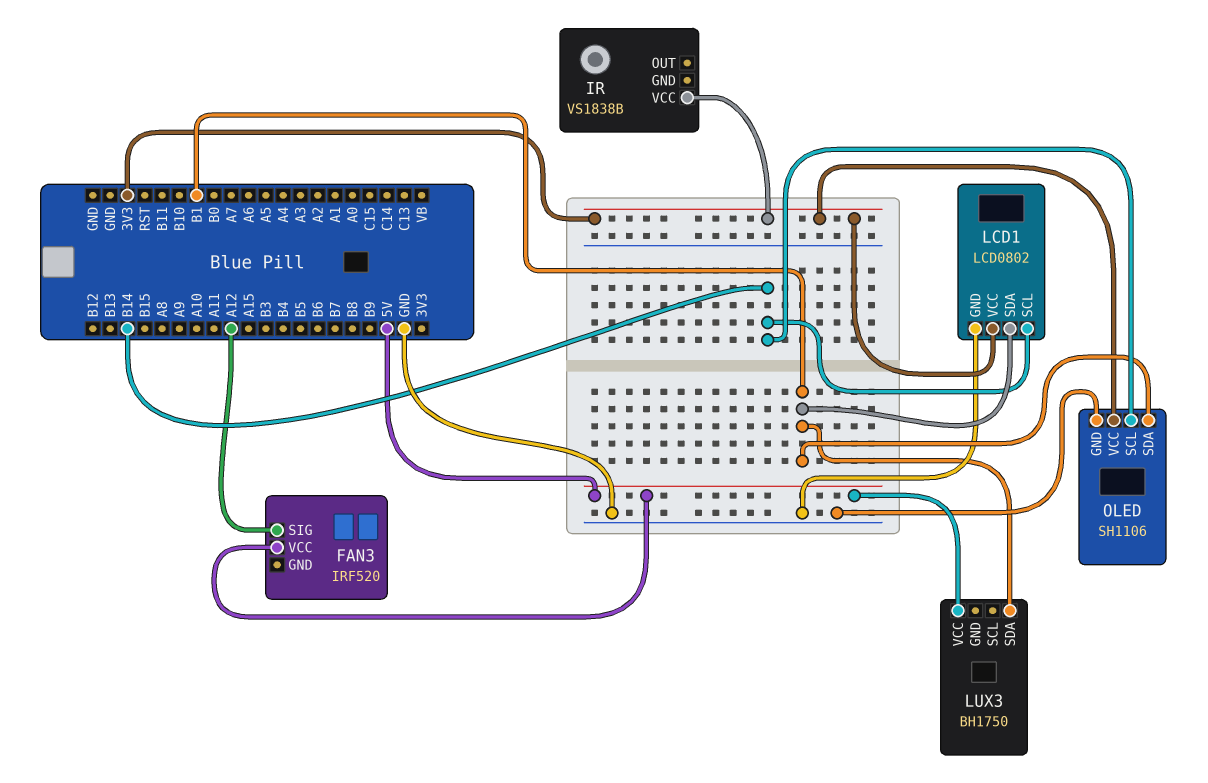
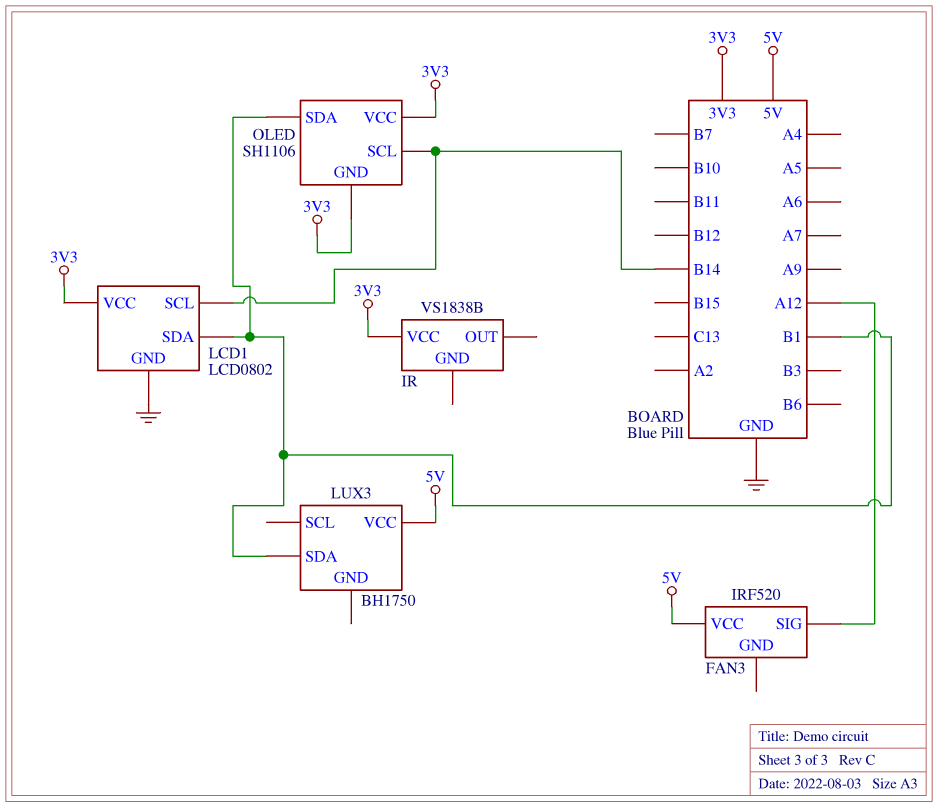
OLED pin GND: GND -> 3V3

